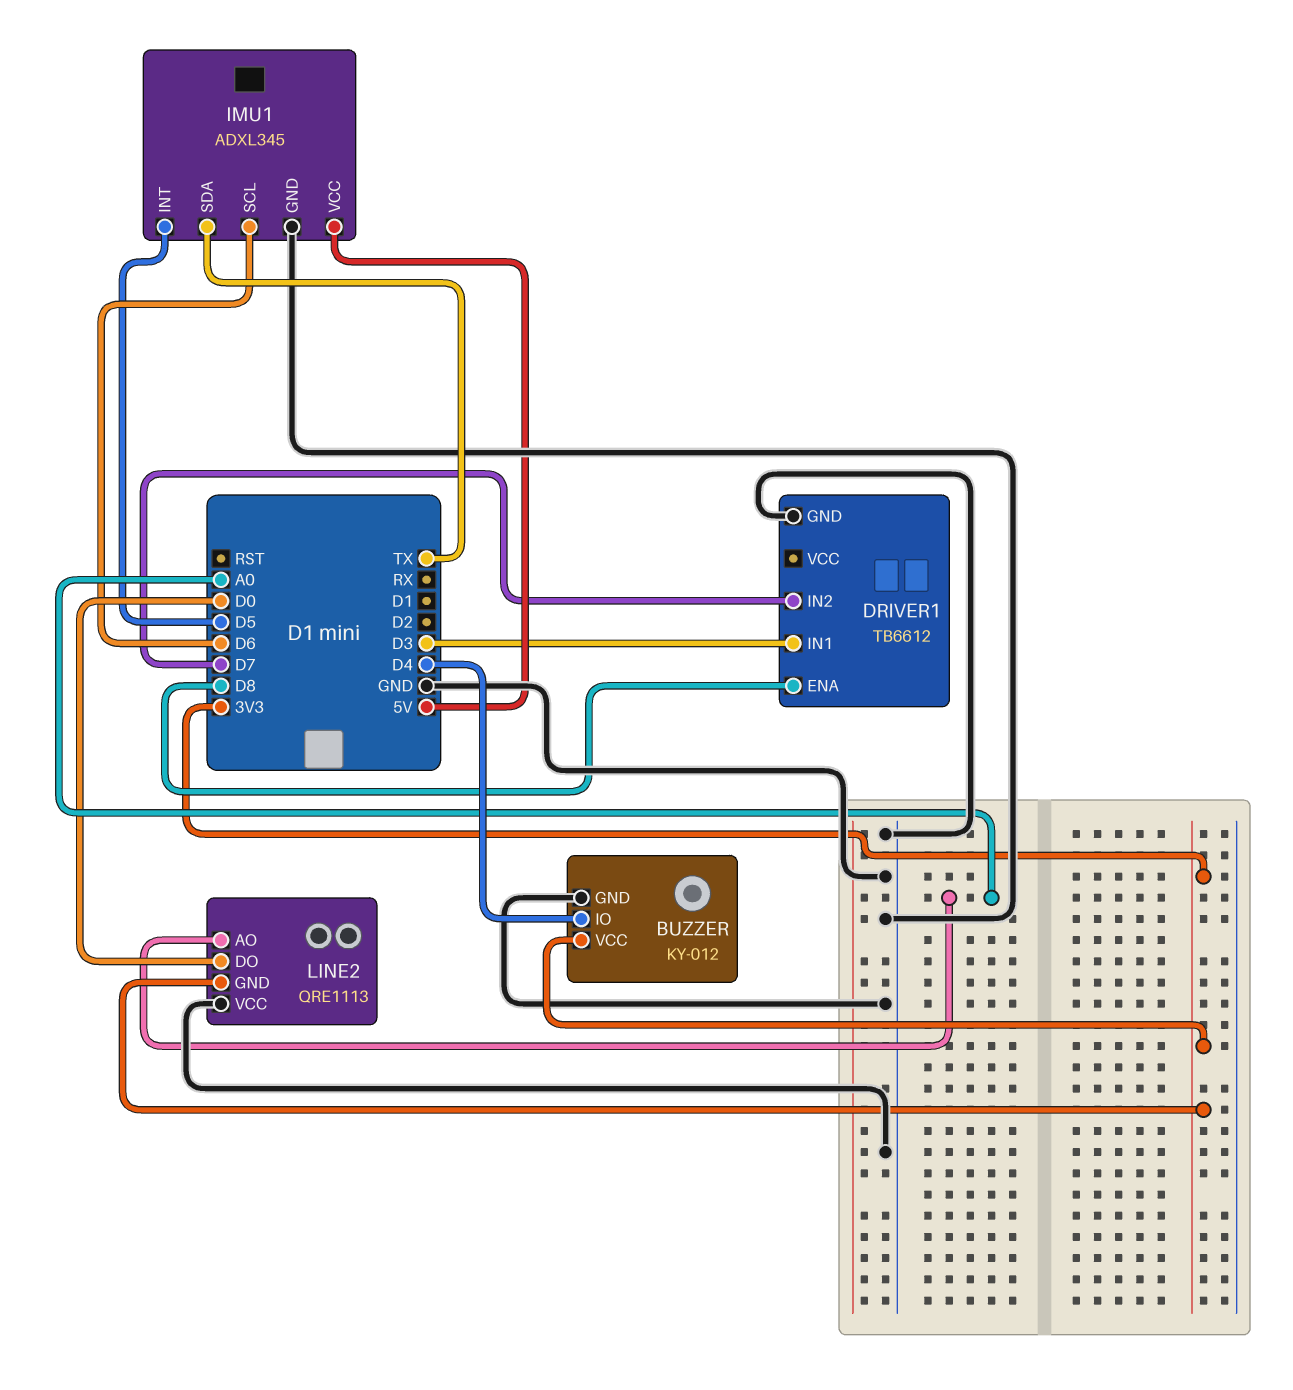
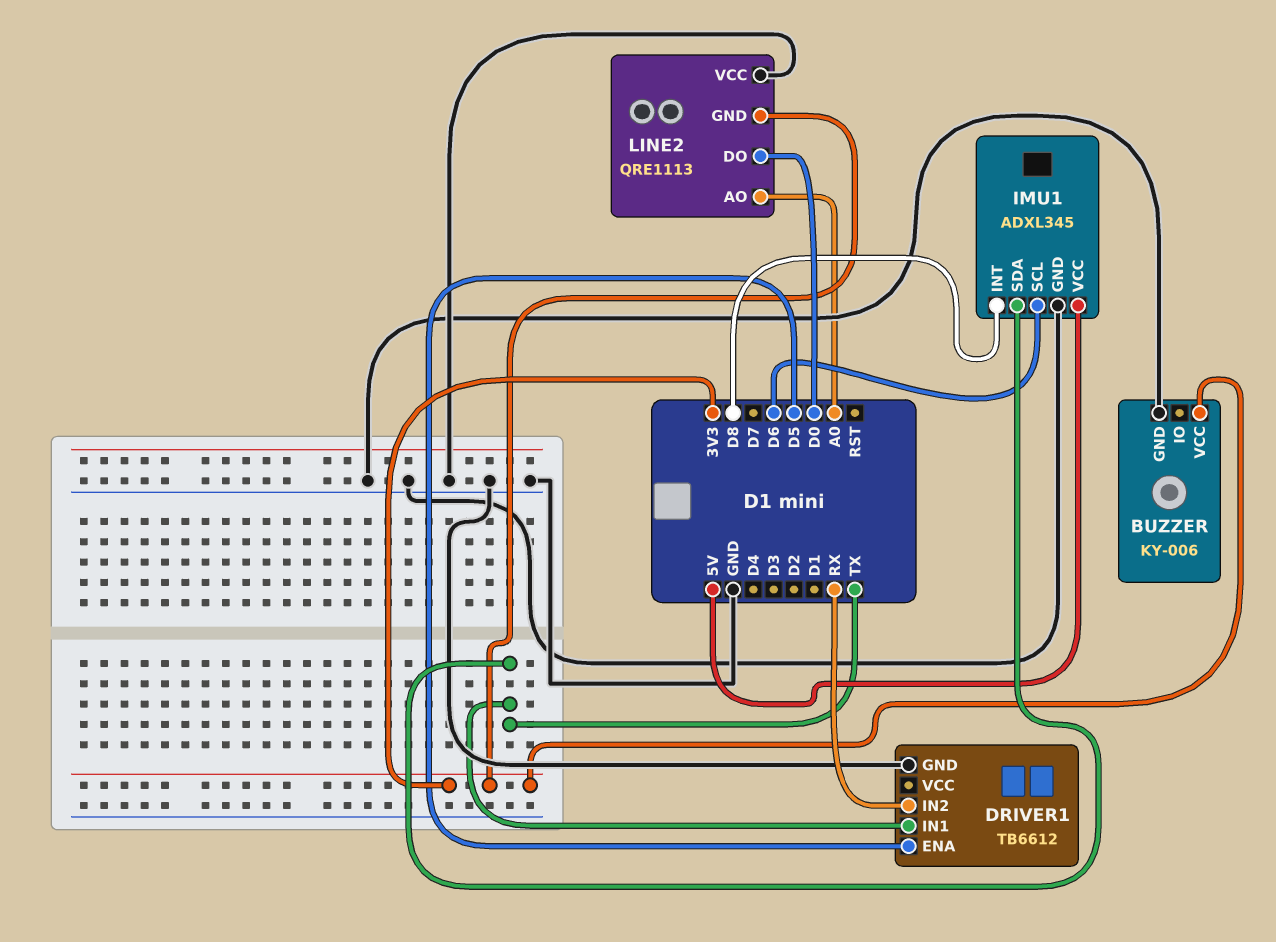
BUZZER: KY-012 -> KY-006
BUZZER pin IO: D4 -> none
DRIVER1 pin ENA: D8 -> D5
DRIVER1 pin IN1: D3 -> TX
DRIVER1 pin IN2: D7 -> RX
IMU1 pin INT: D5 -> D8

